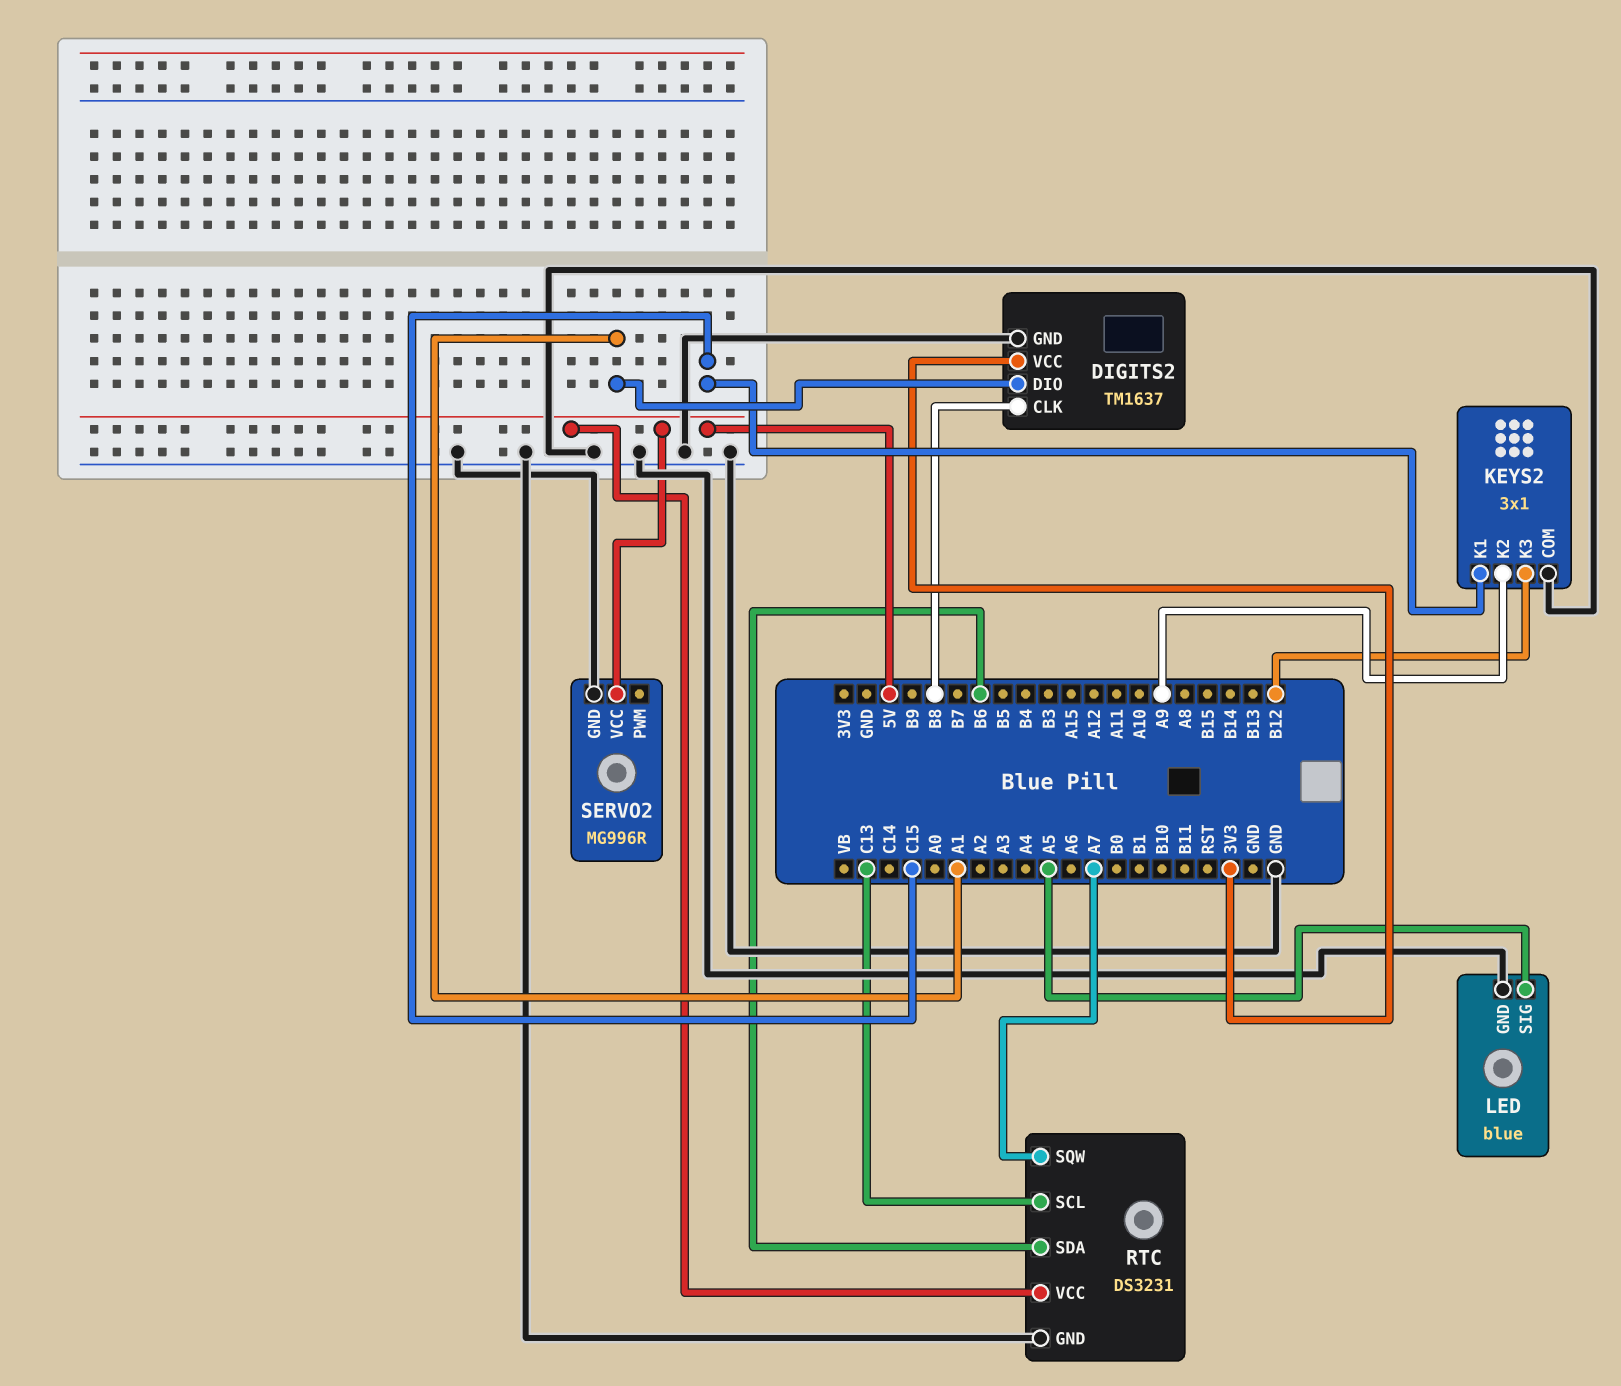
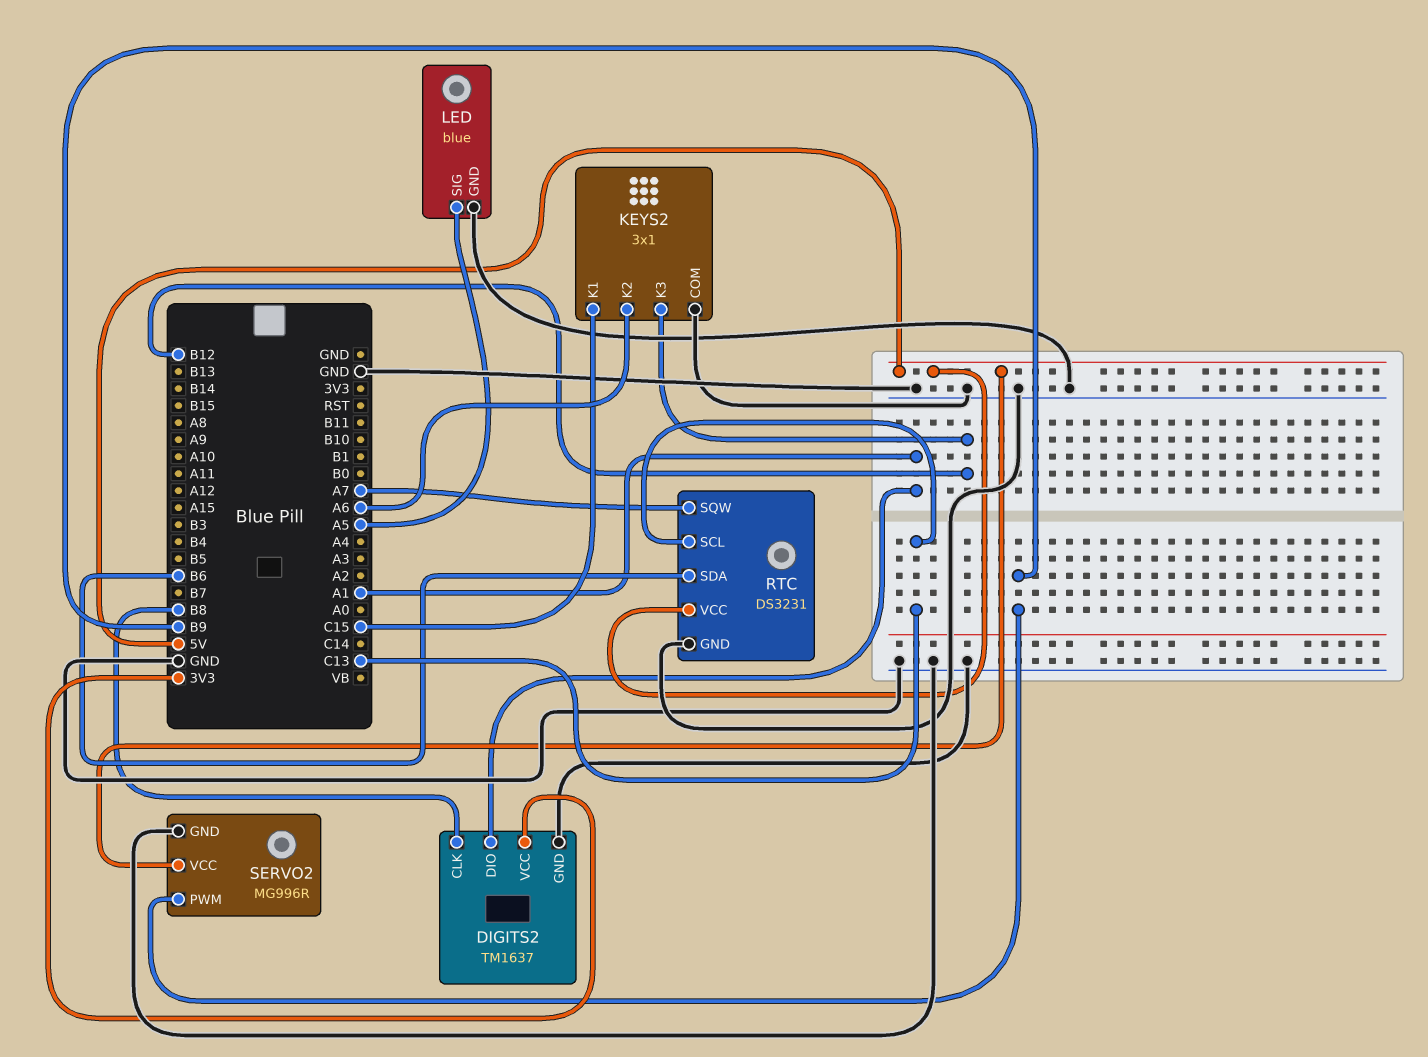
KEYS2 pin K2: A9 -> A6
SERVO2 pin PWM: none -> B9

